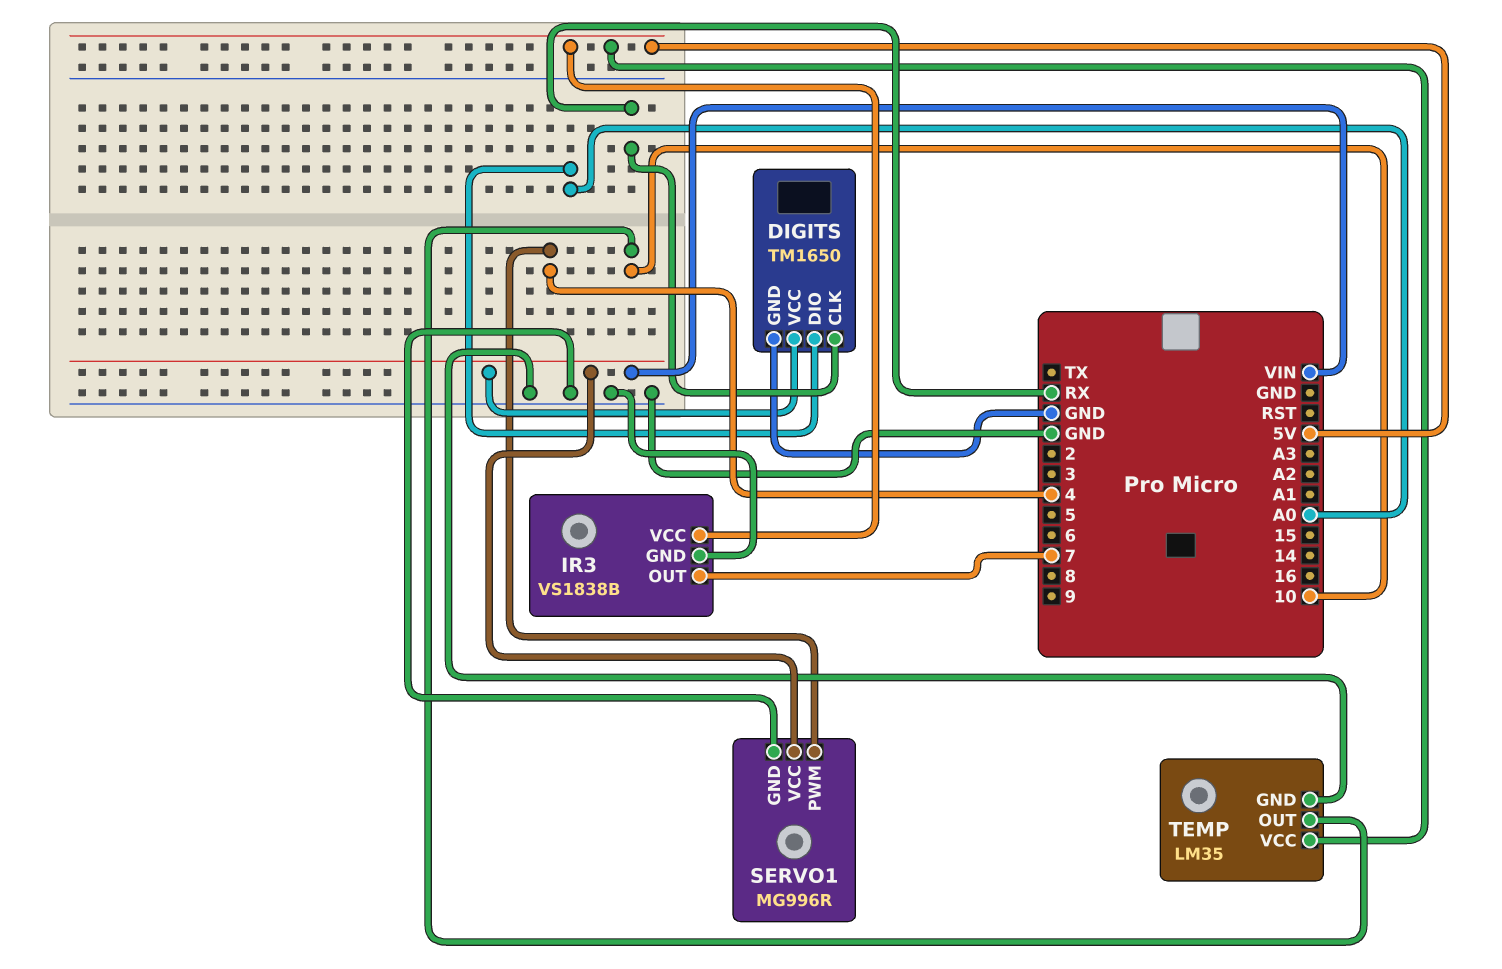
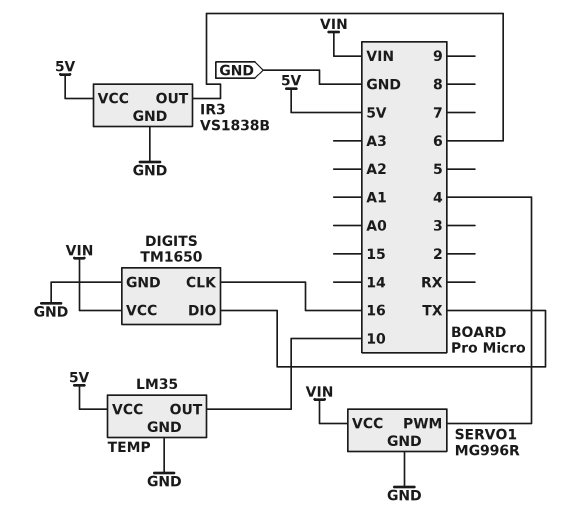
DIGITS pin CLK: RX -> 16
DIGITS pin DIO: A0 -> TX
IR3 pin OUT: 7 -> 6

